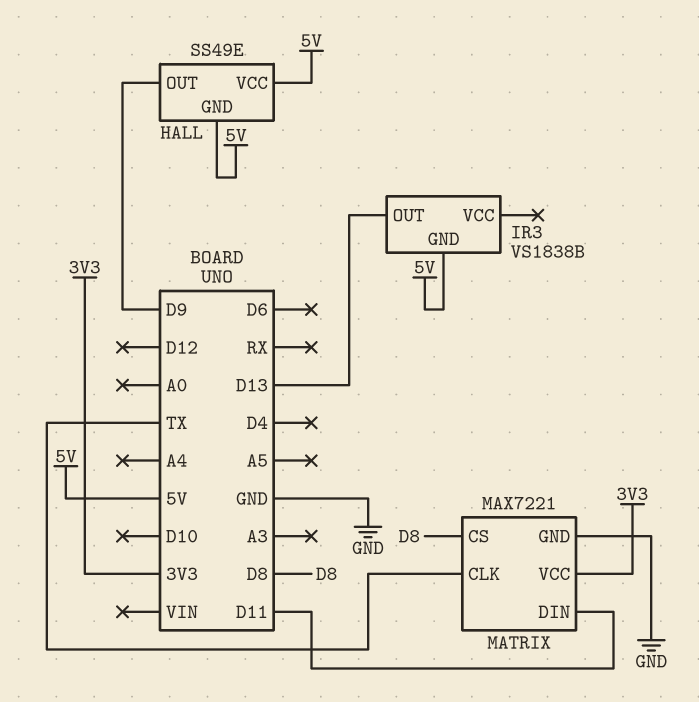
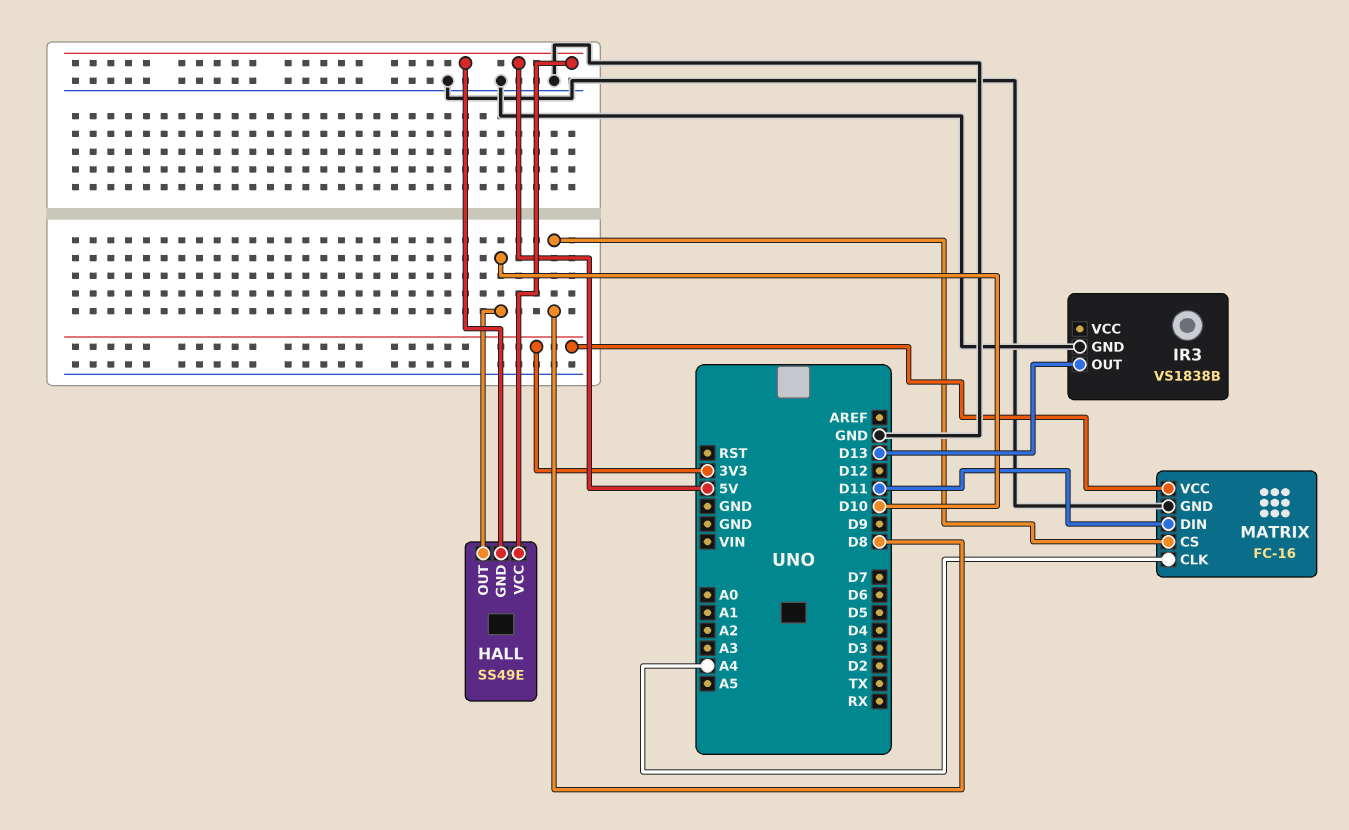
HALL pin OUT: D9 -> D10
IR3 pin GND: 5V -> GND
MATRIX: MAX7221 -> FC-16
MATRIX pin CLK: TX -> A4

